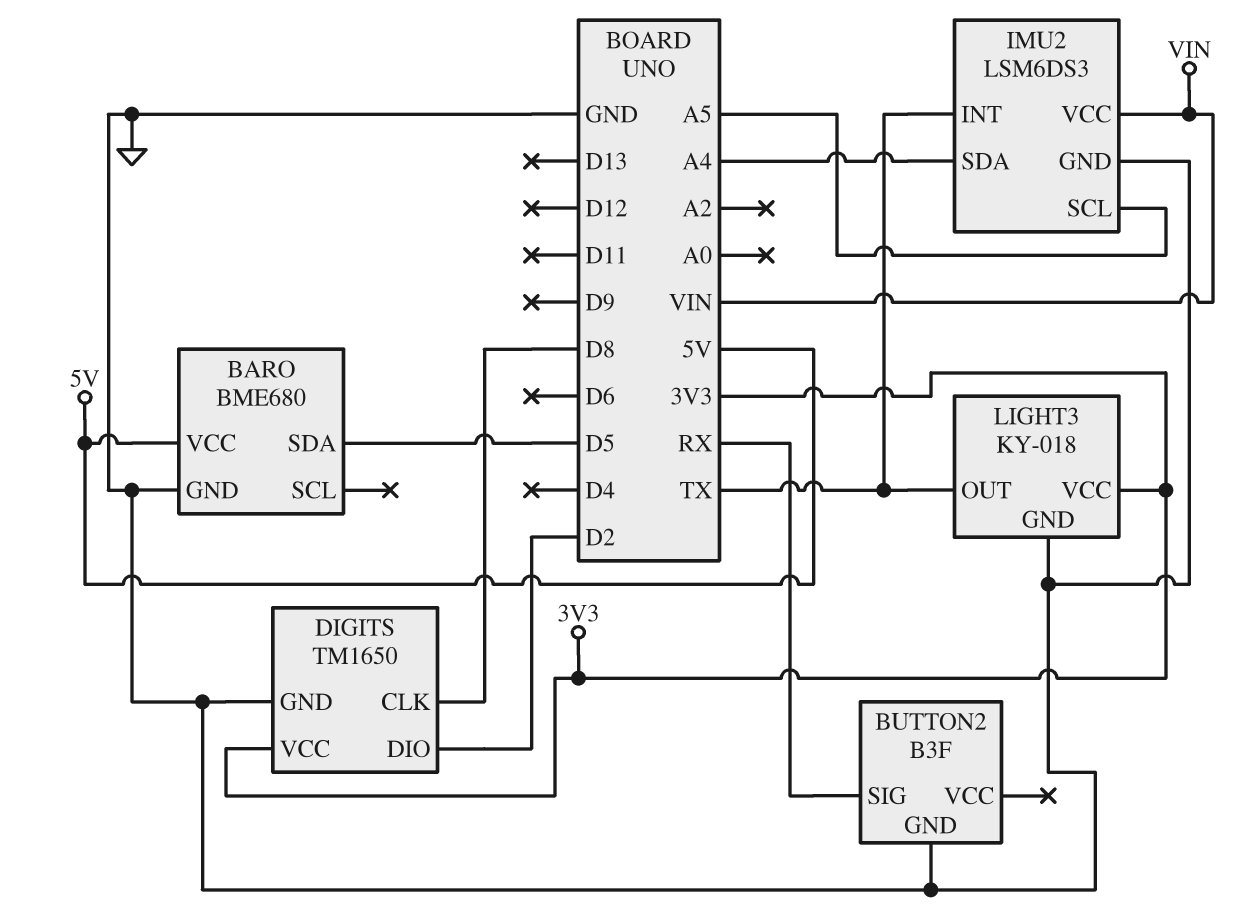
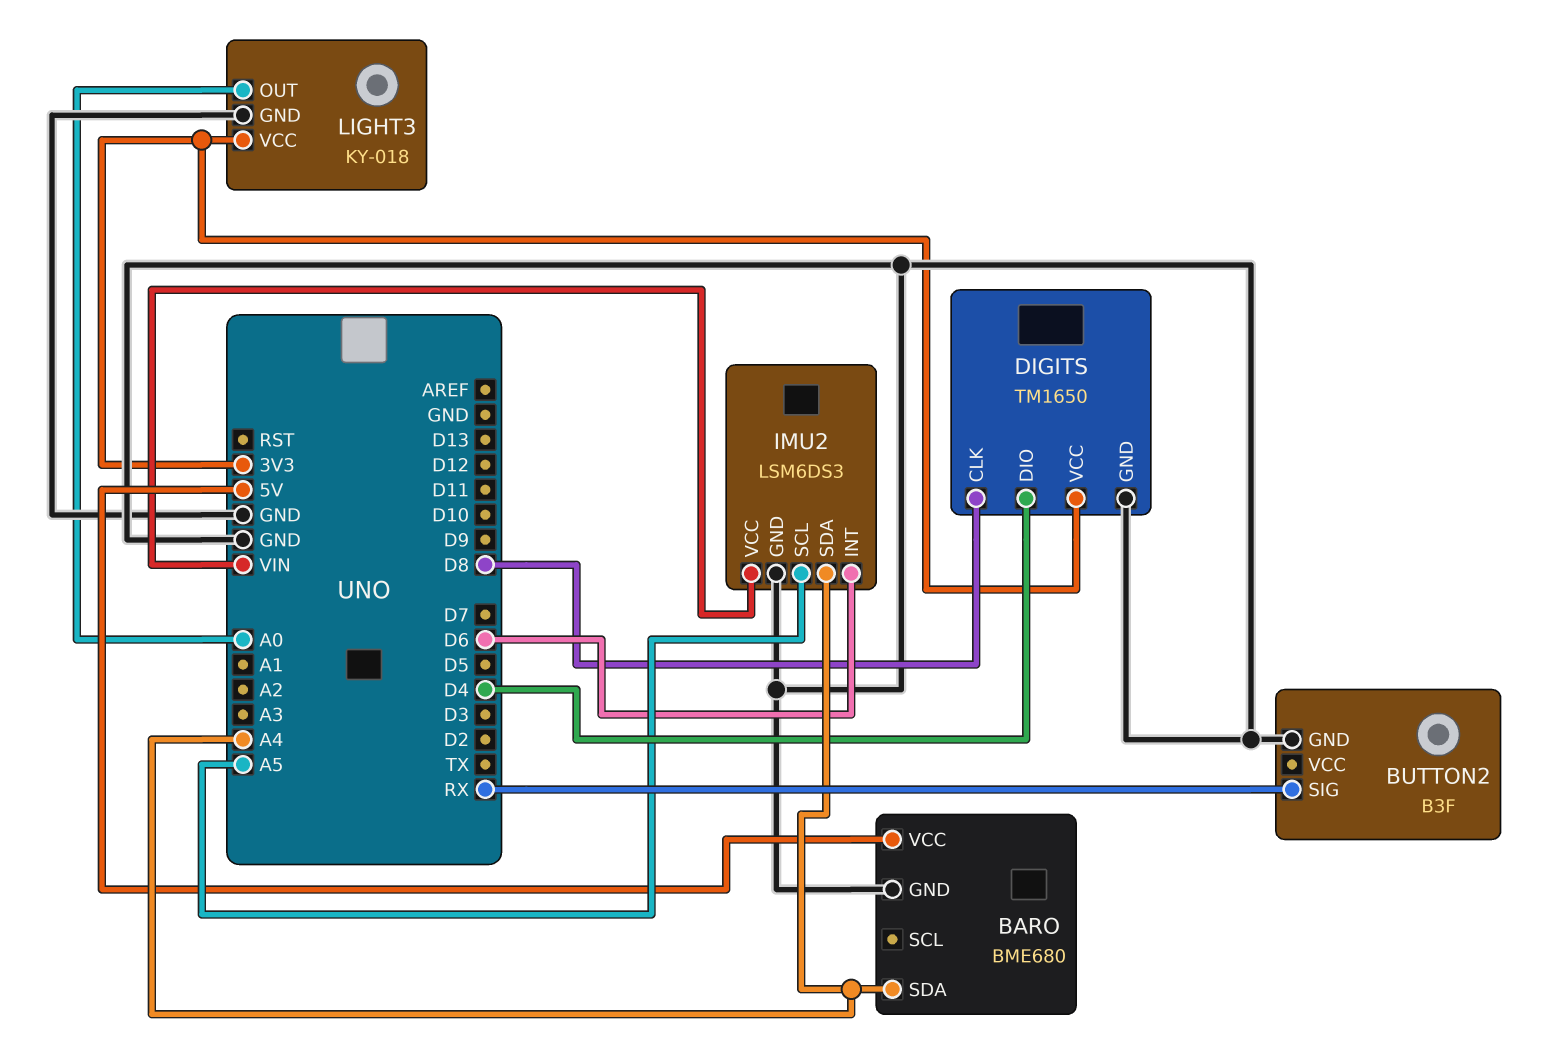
BARO pin SDA: D5 -> A4
DIGITS pin DIO: D2 -> D4
IMU2 pin INT: TX -> D6
LIGHT3 pin OUT: TX -> A0

